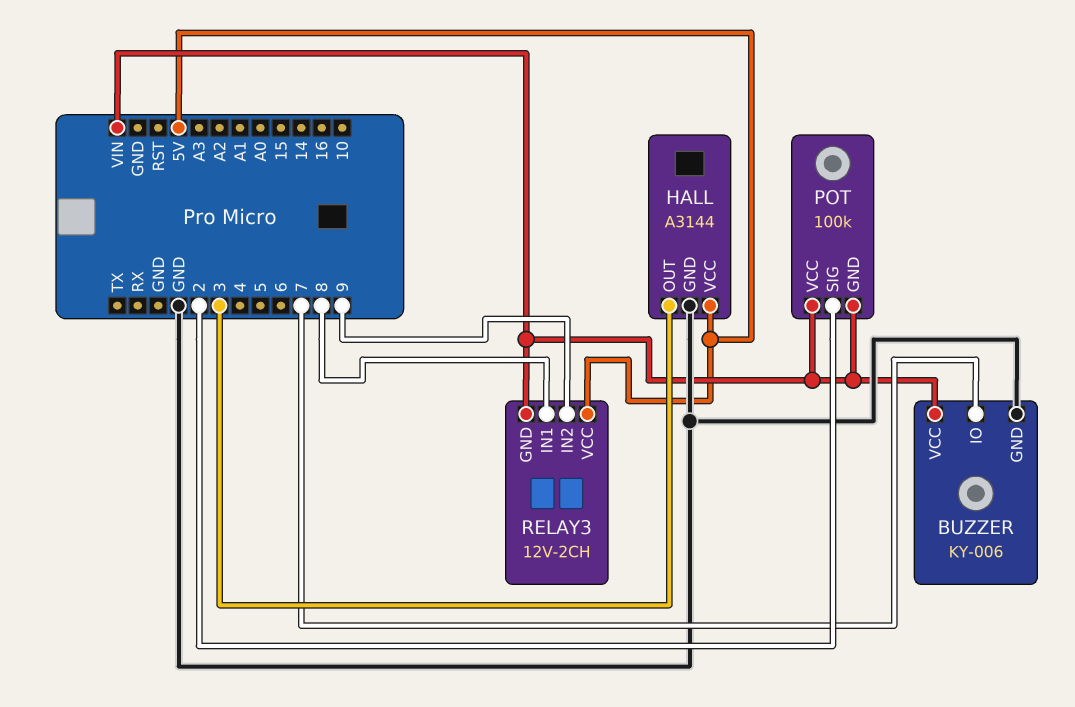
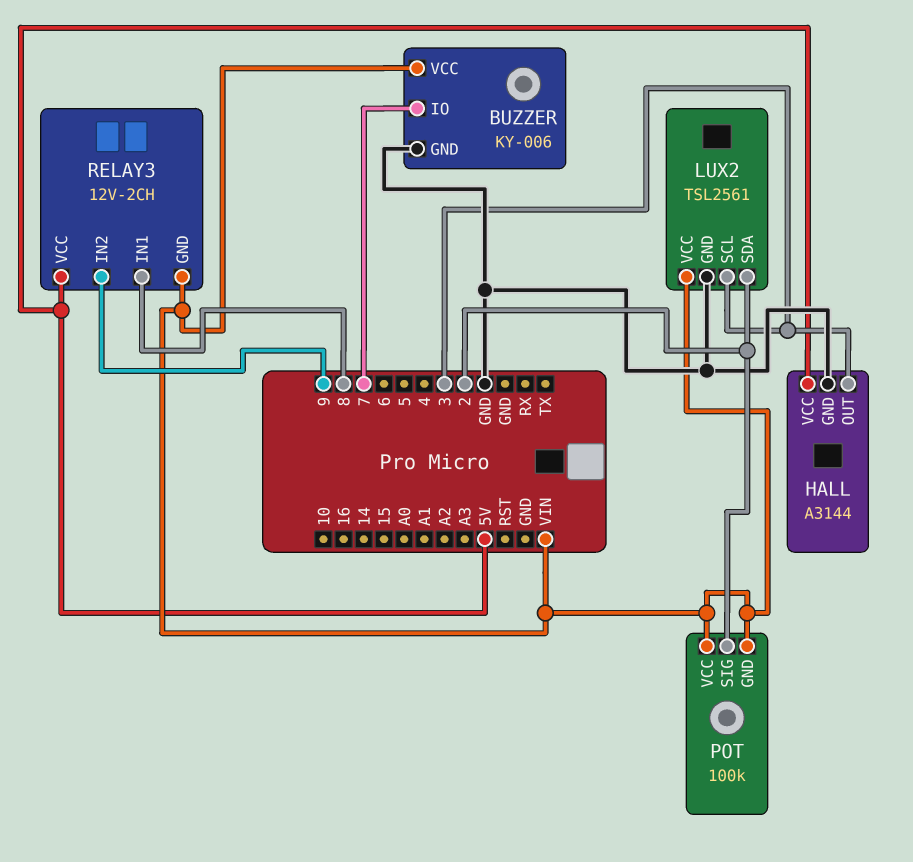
LUX2: none -> TSL2561
LUX2 pin GND: none -> GND
LUX2 pin SCL: none -> 3
LUX2 pin SDA: none -> 2
LUX2 pin VCC: none -> VIN

